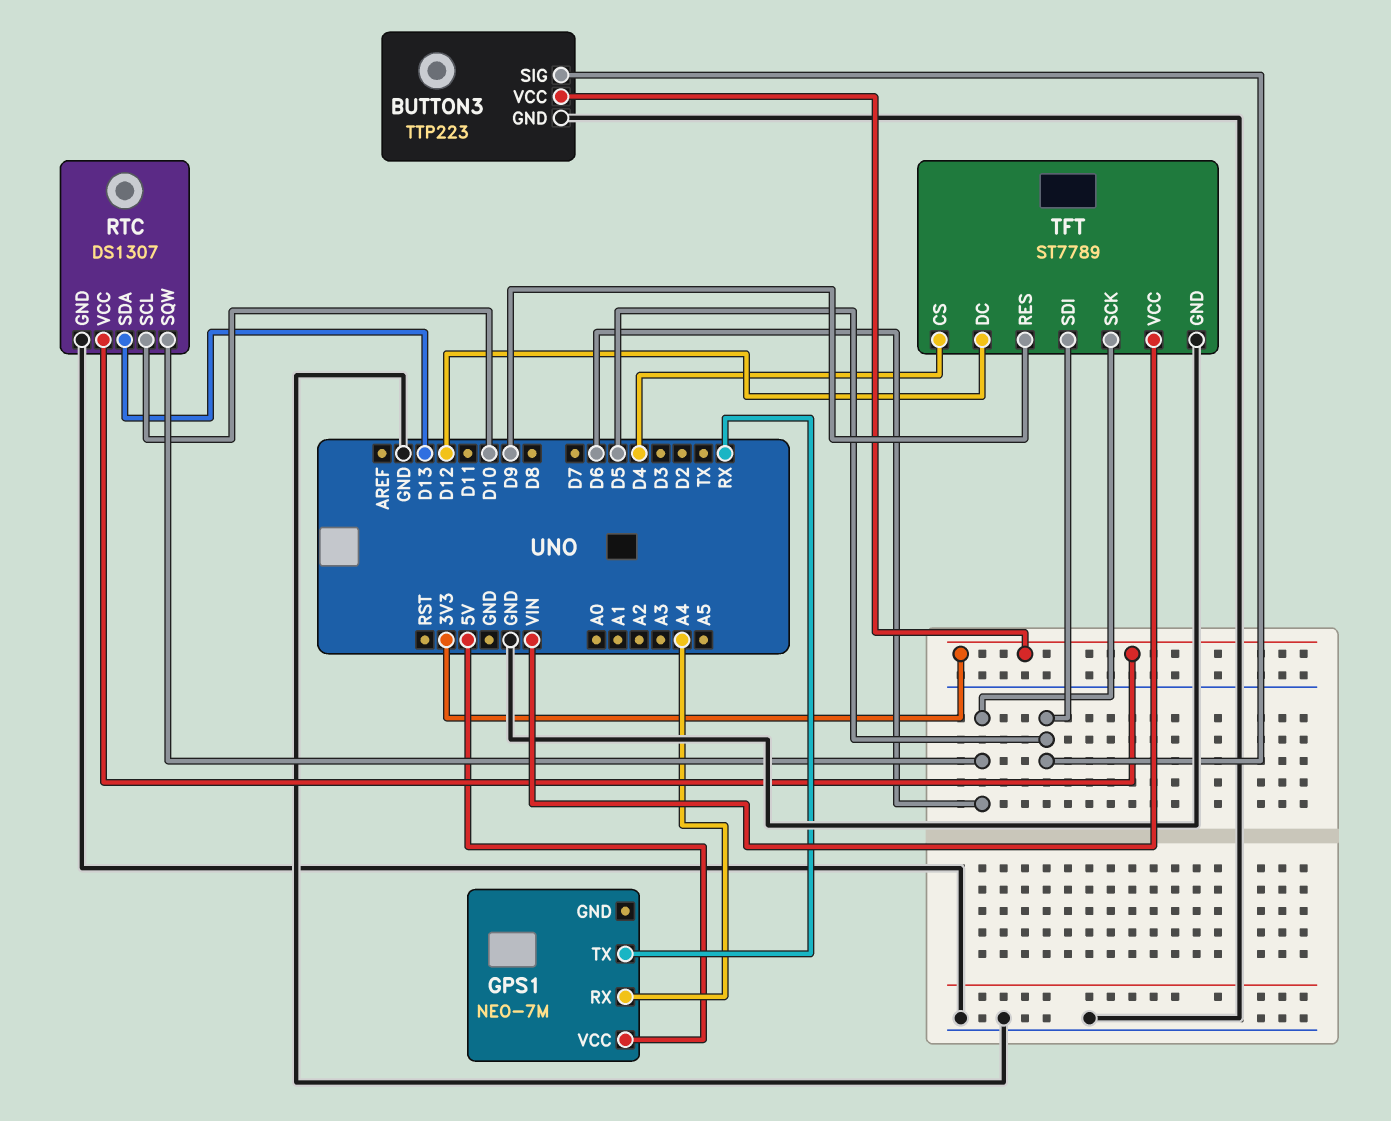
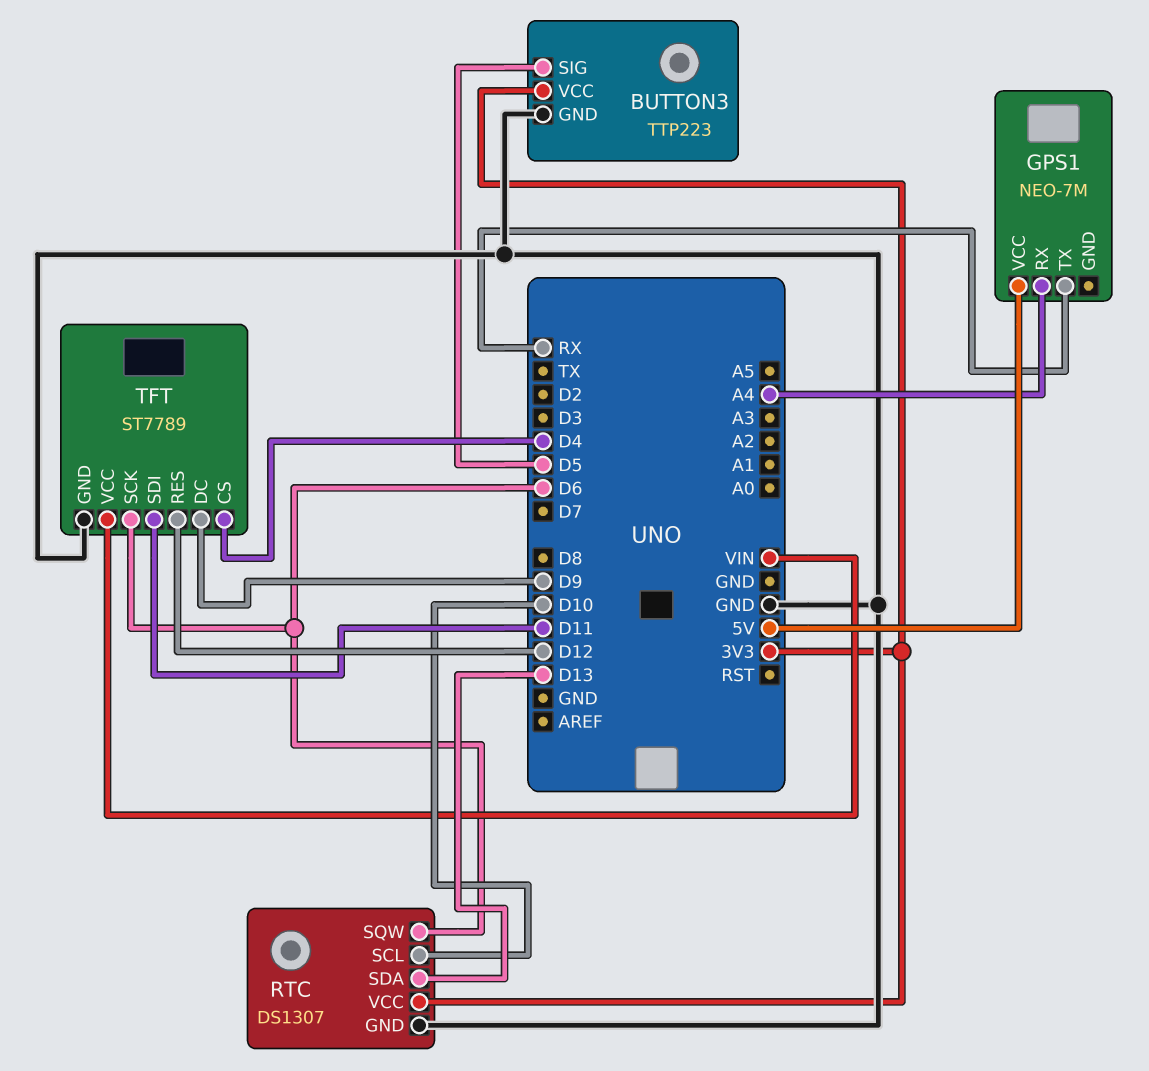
TFT pin DC: D12 -> D9
TFT pin RES: D9 -> D12
TFT pin SDI: D5 -> D11

